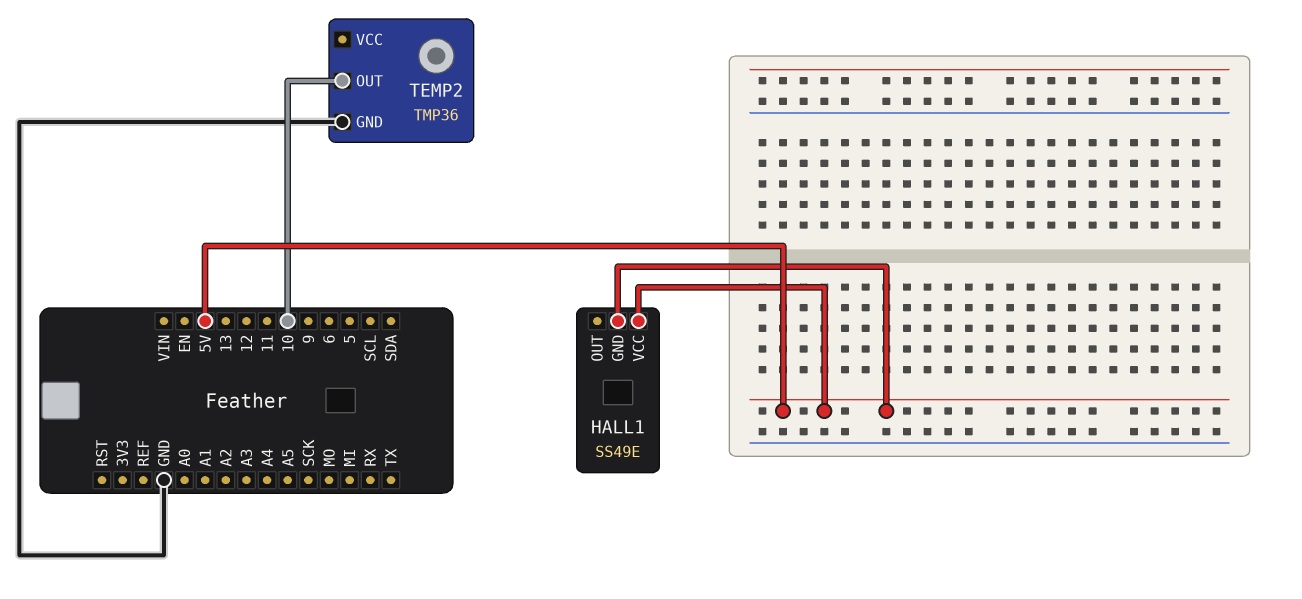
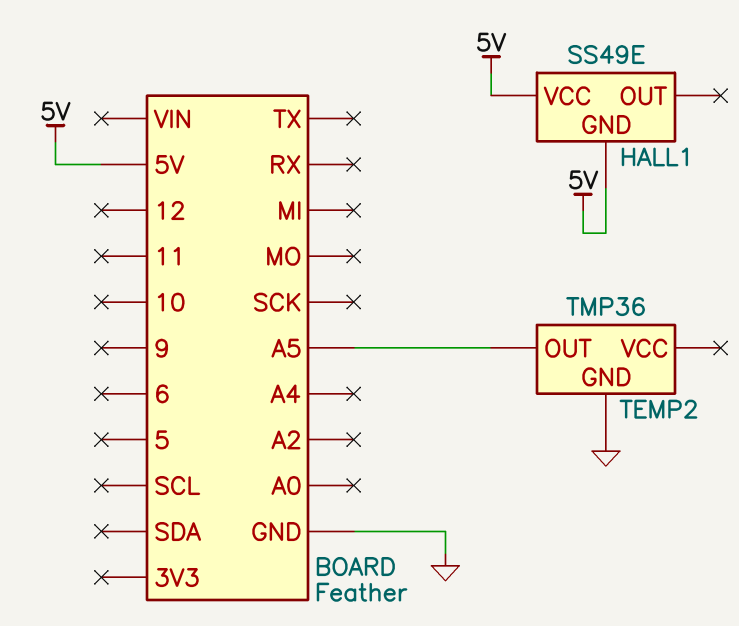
TEMP2 pin OUT: 10 -> A5

